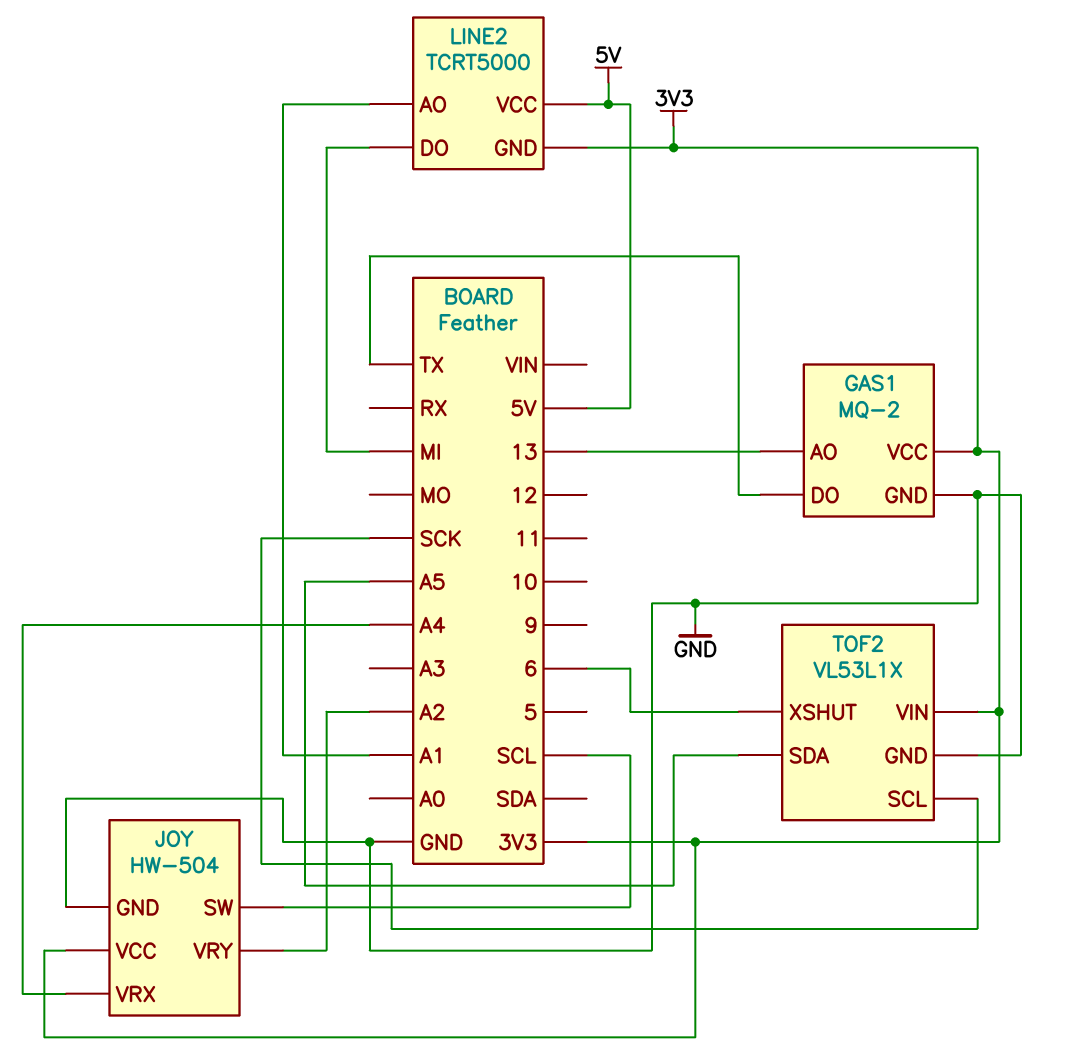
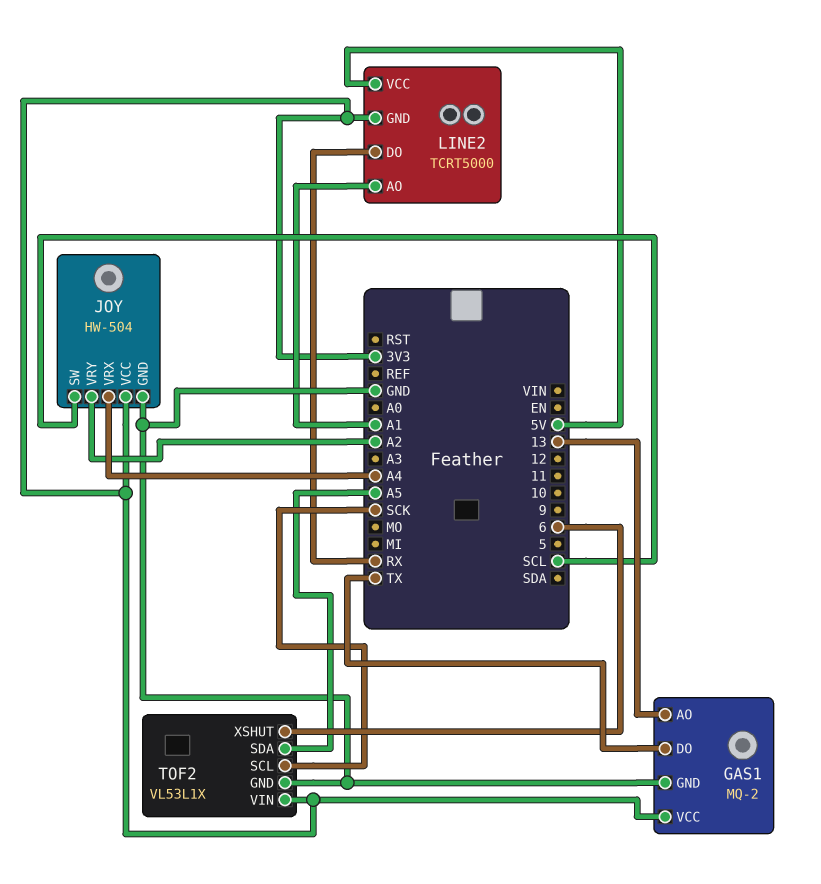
LINE2 pin DO: MI -> RX

